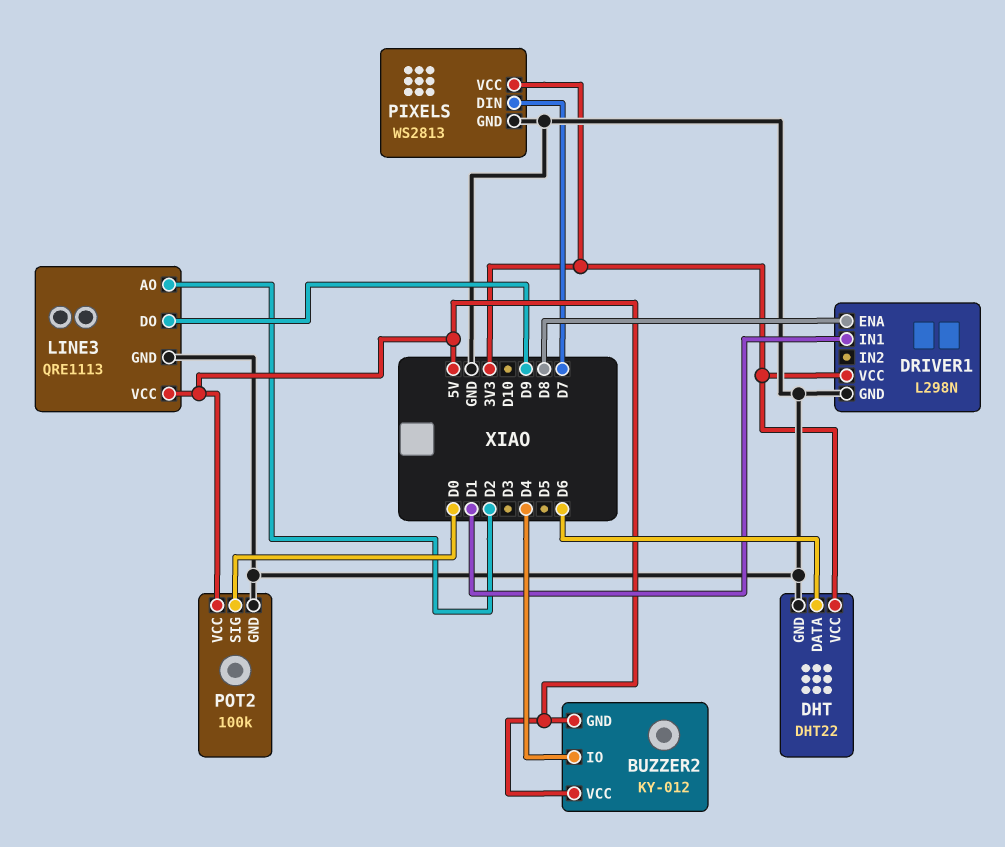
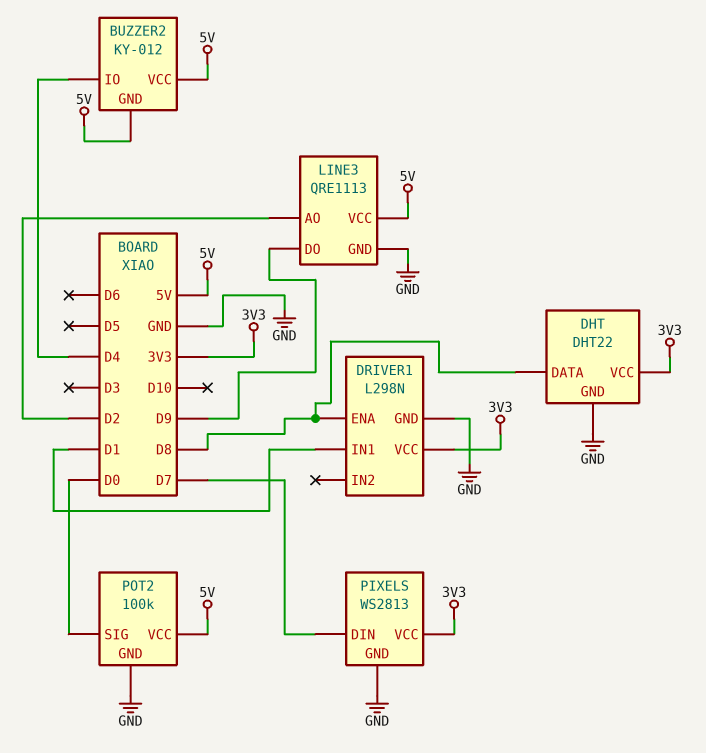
DHT pin DATA: D6 -> D8

